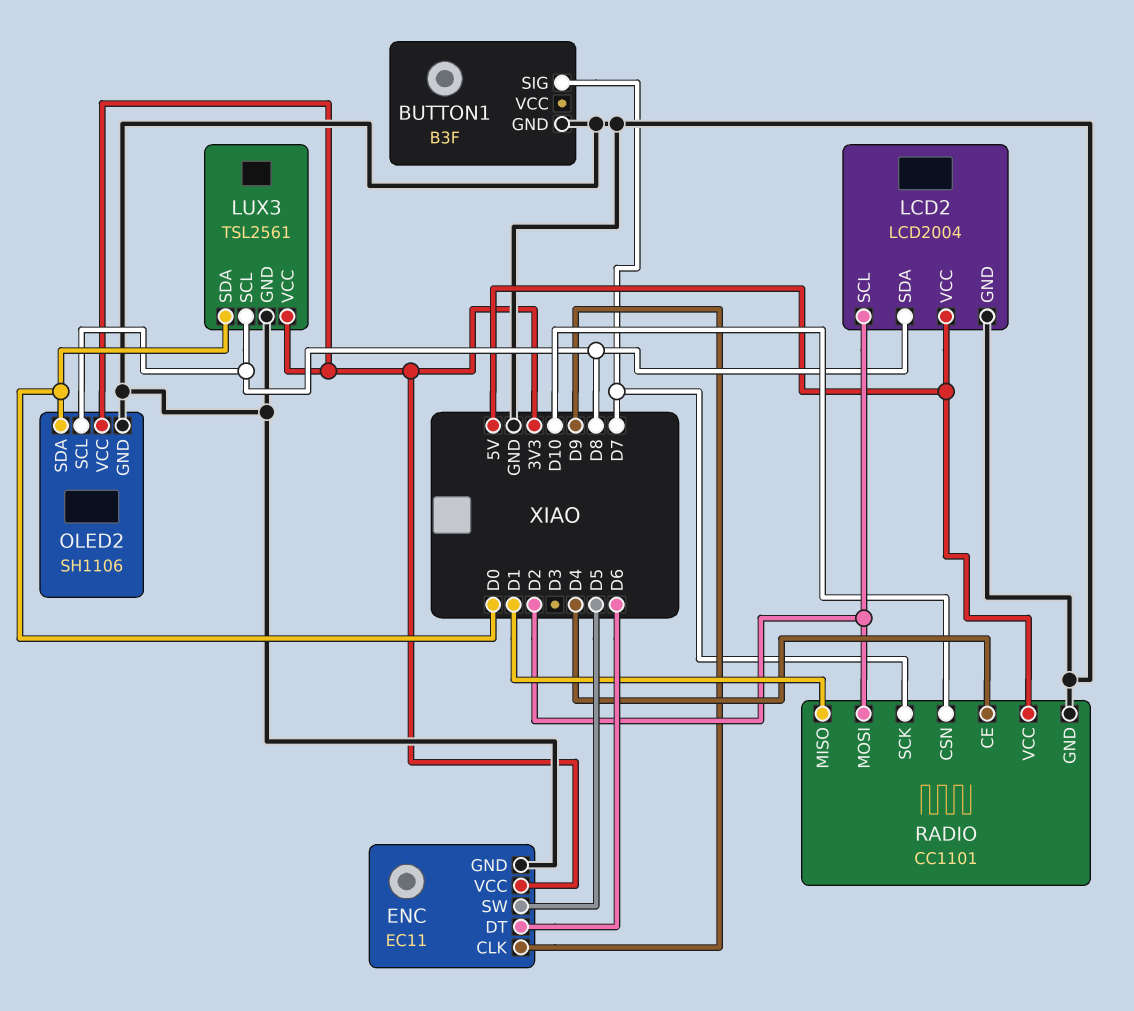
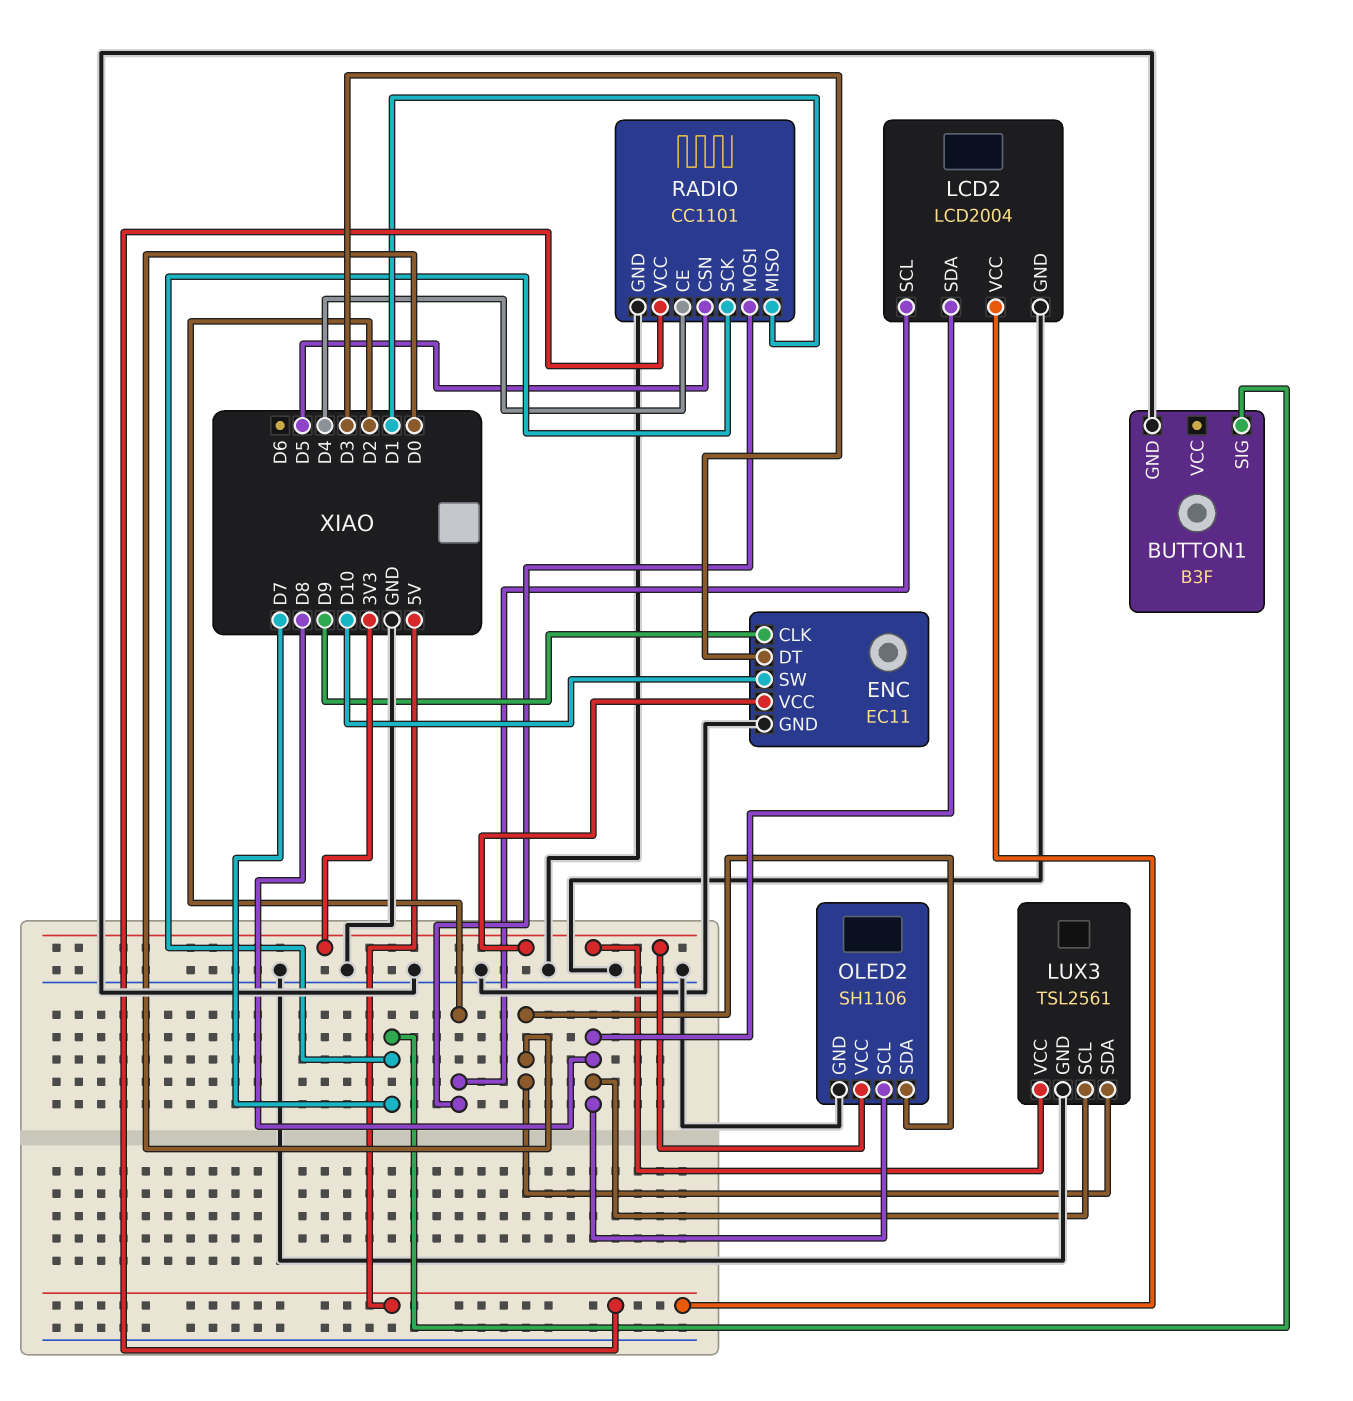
ENC pin DT: D6 -> D3
ENC pin SW: D5 -> D10
RADIO pin CSN: D10 -> D5

